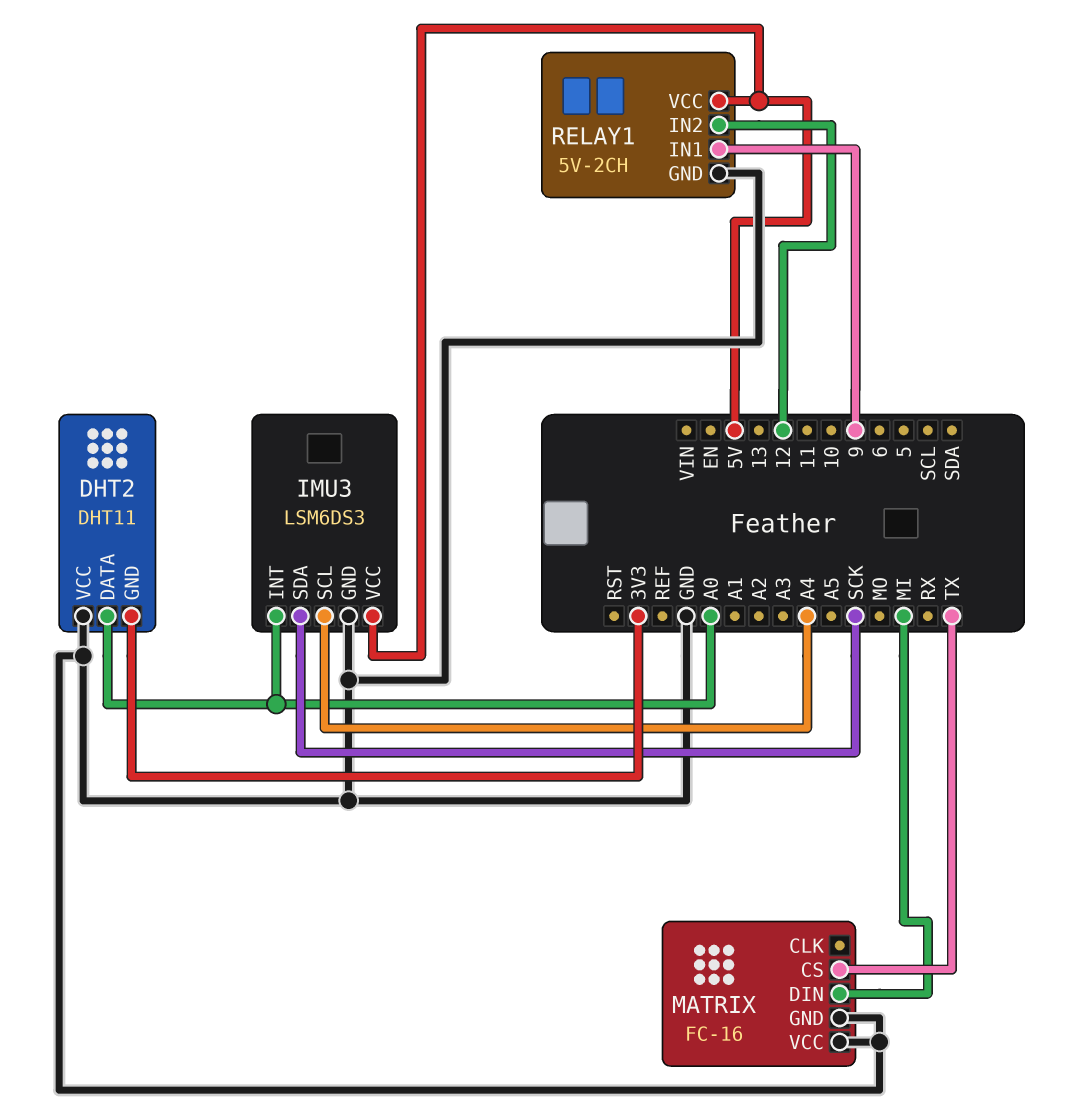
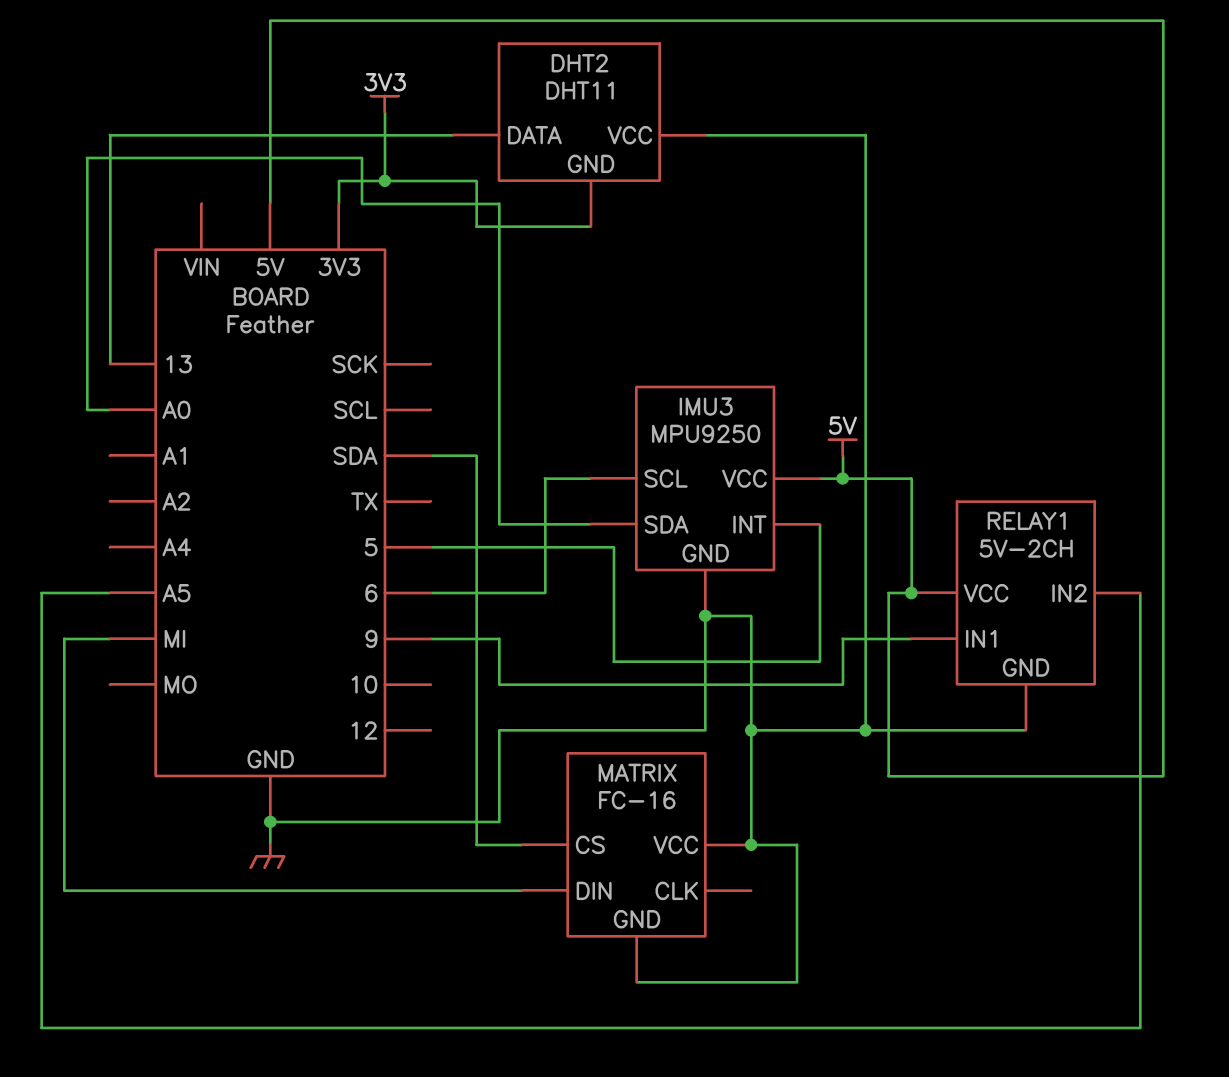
DHT2 pin DATA: A0 -> 13
IMU3: LSM6DS3 -> MPU9250
IMU3 pin INT: A0 -> 5
IMU3 pin SCL: A4 -> 6
IMU3 pin SDA: SCK -> A0
MATRIX pin CS: TX -> SDA
RELAY1 pin IN2: 12 -> A5

